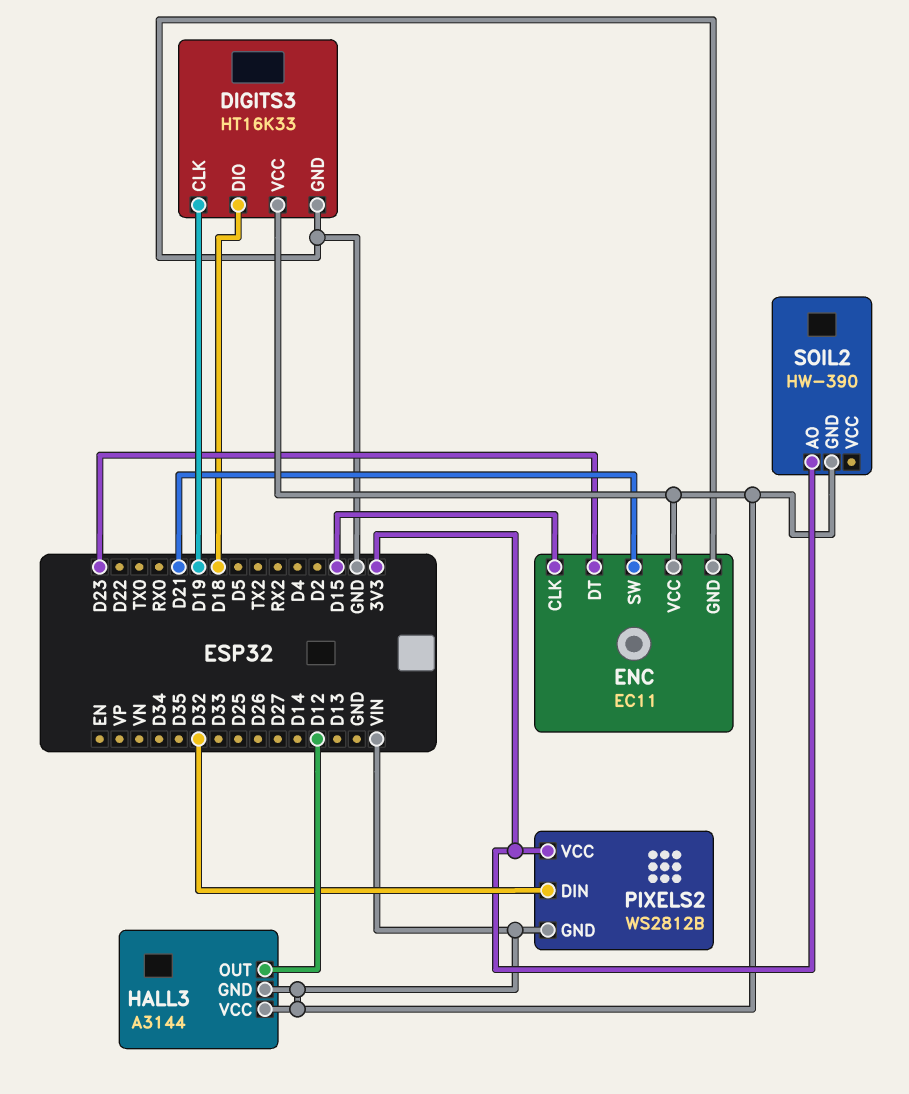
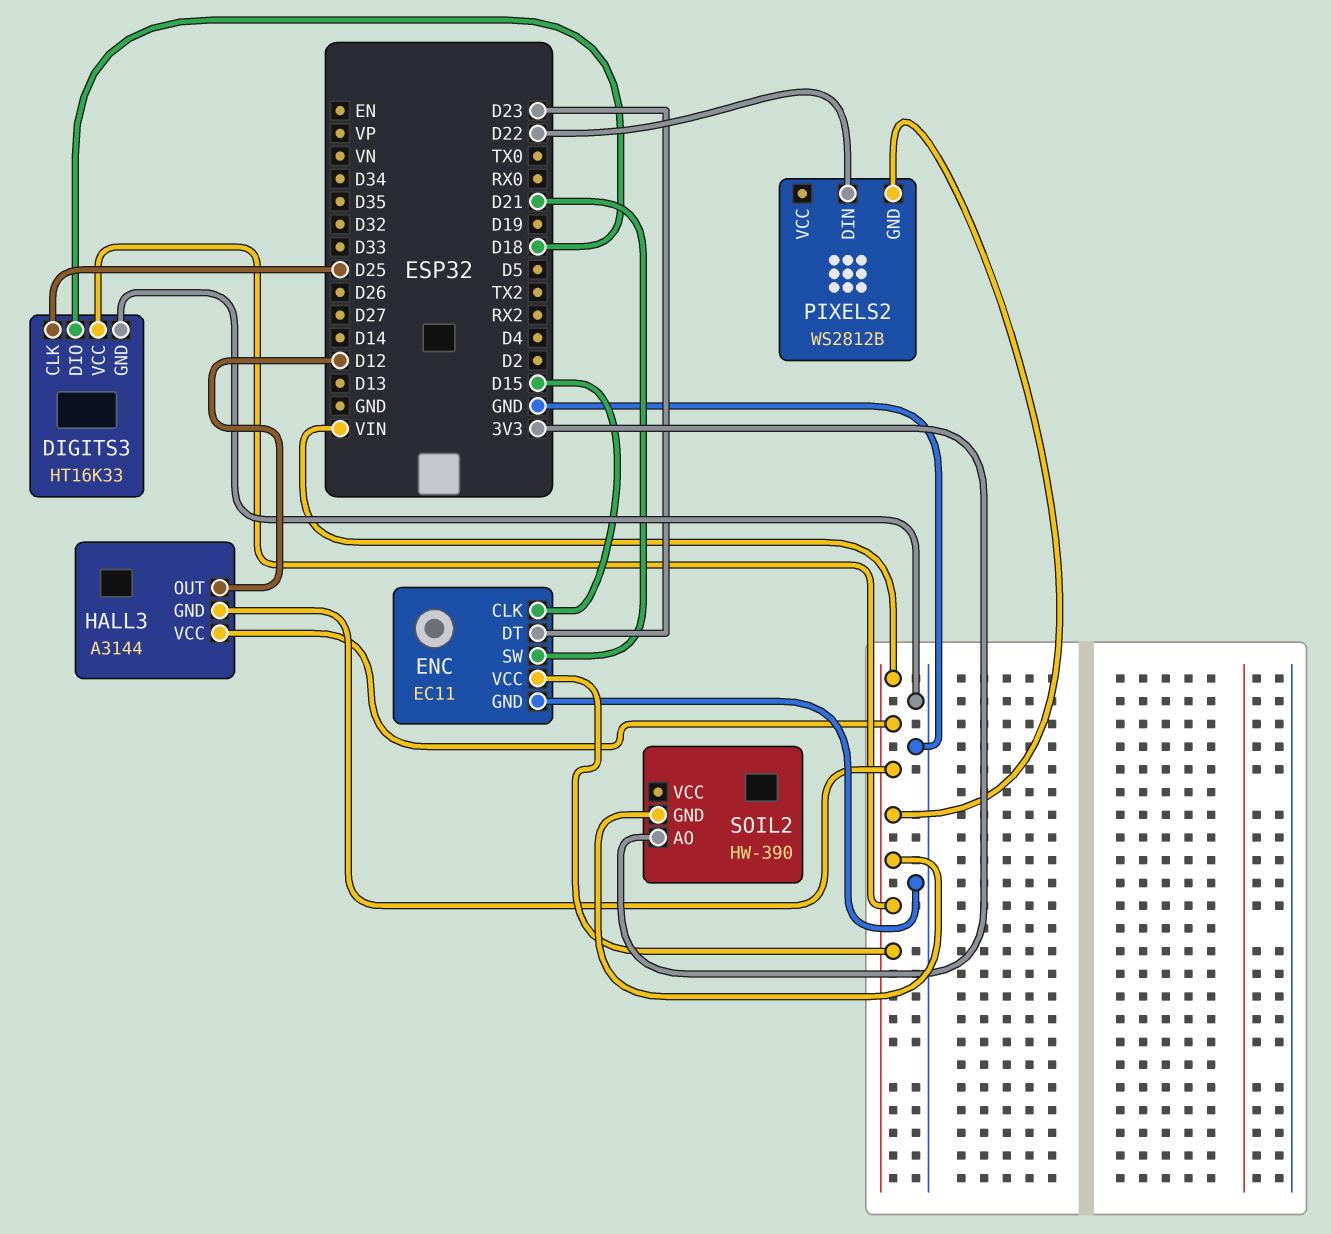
DIGITS3 pin CLK: D19 -> D25
PIXELS2 pin DIN: D32 -> D22
PIXELS2 pin VCC: 3V3 -> none

